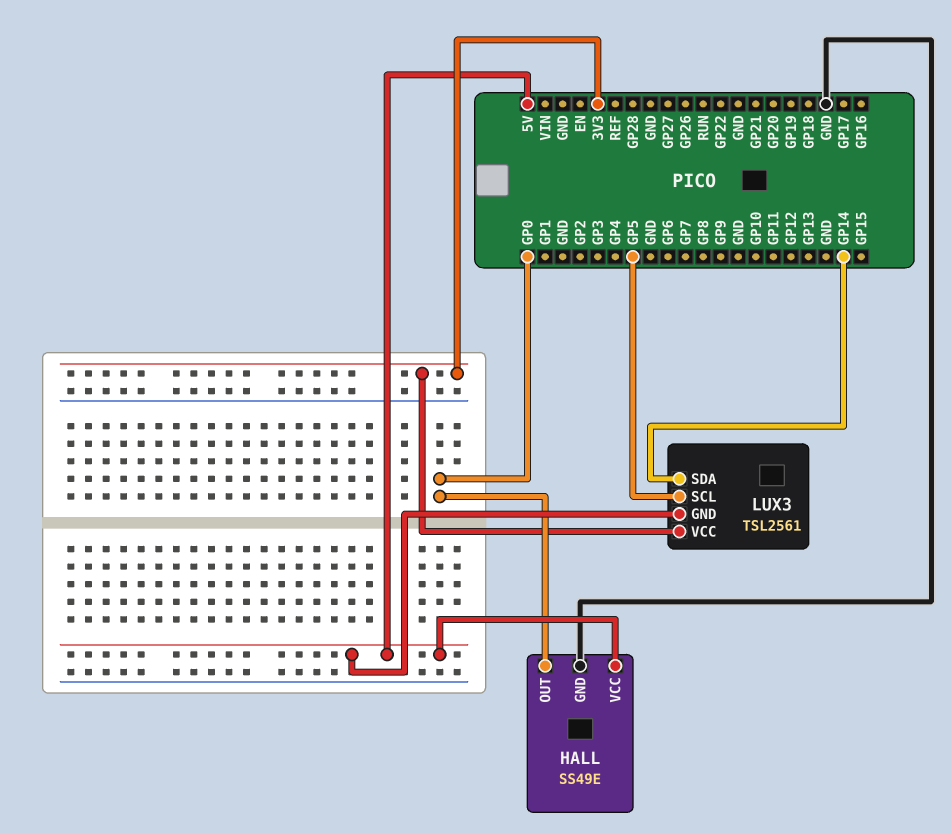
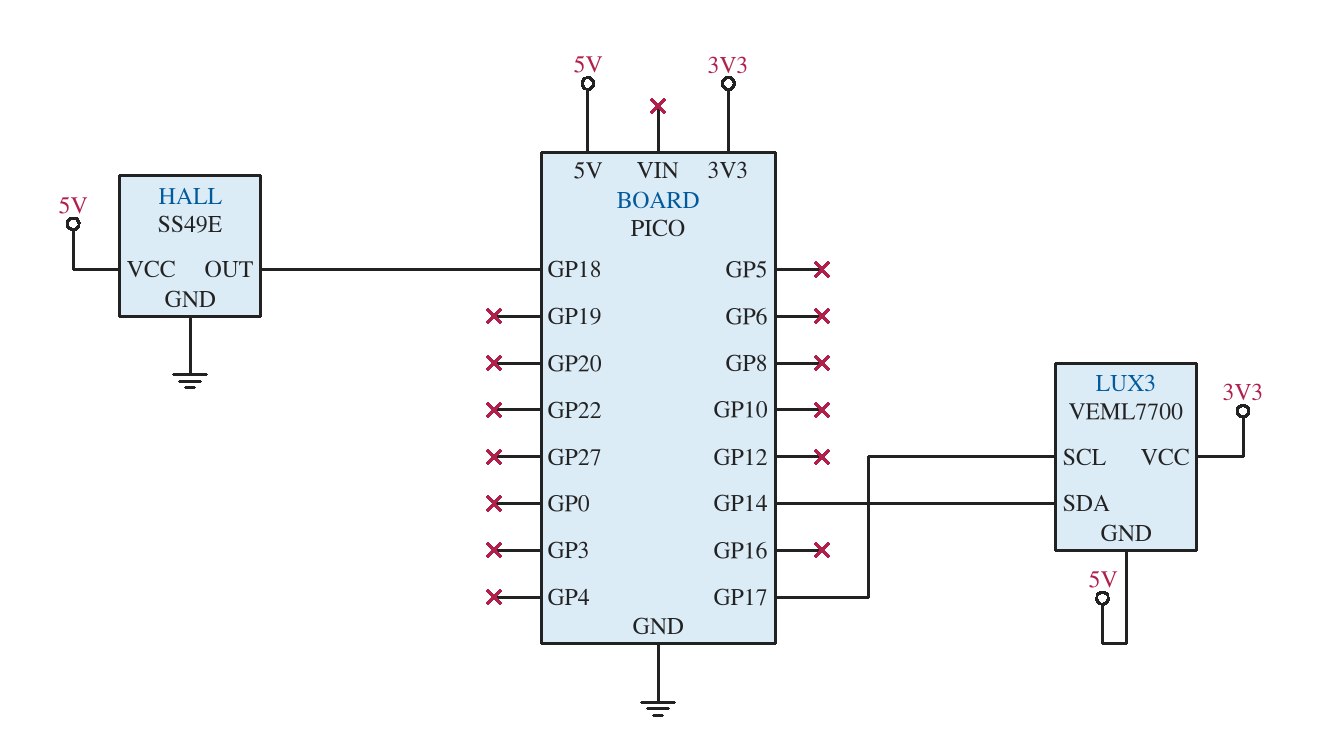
HALL pin OUT: GP0 -> GP18
LUX3: TSL2561 -> VEML7700
LUX3 pin SCL: GP5 -> GP17

